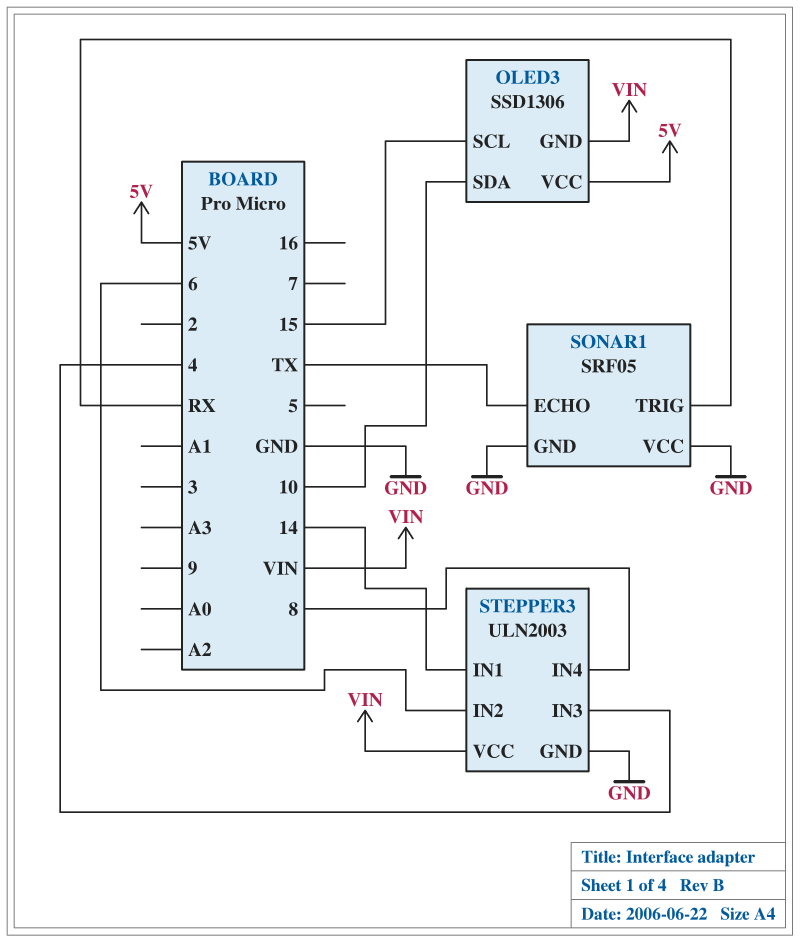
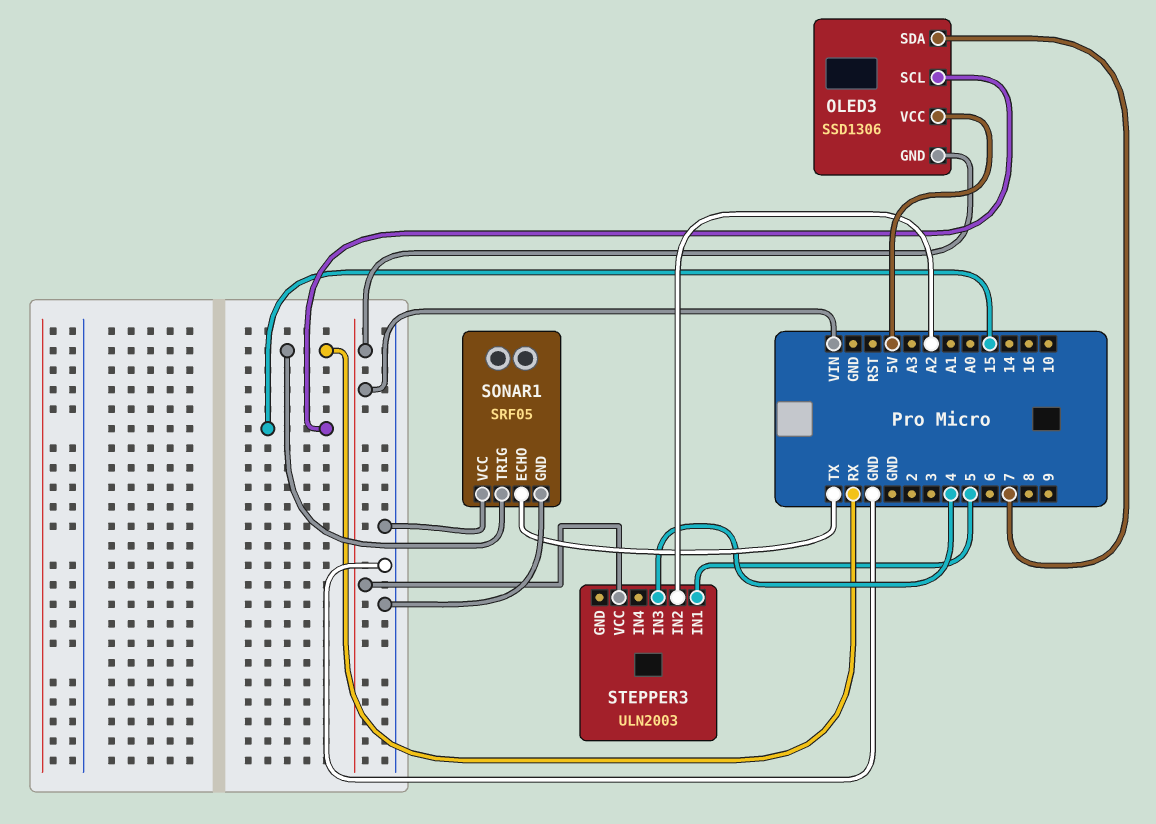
OLED3 pin SDA: 10 -> 7
STEPPER3 pin GND: GND -> none
STEPPER3 pin IN1: 14 -> 5
STEPPER3 pin IN2: 6 -> A2
STEPPER3 pin IN4: 8 -> none

